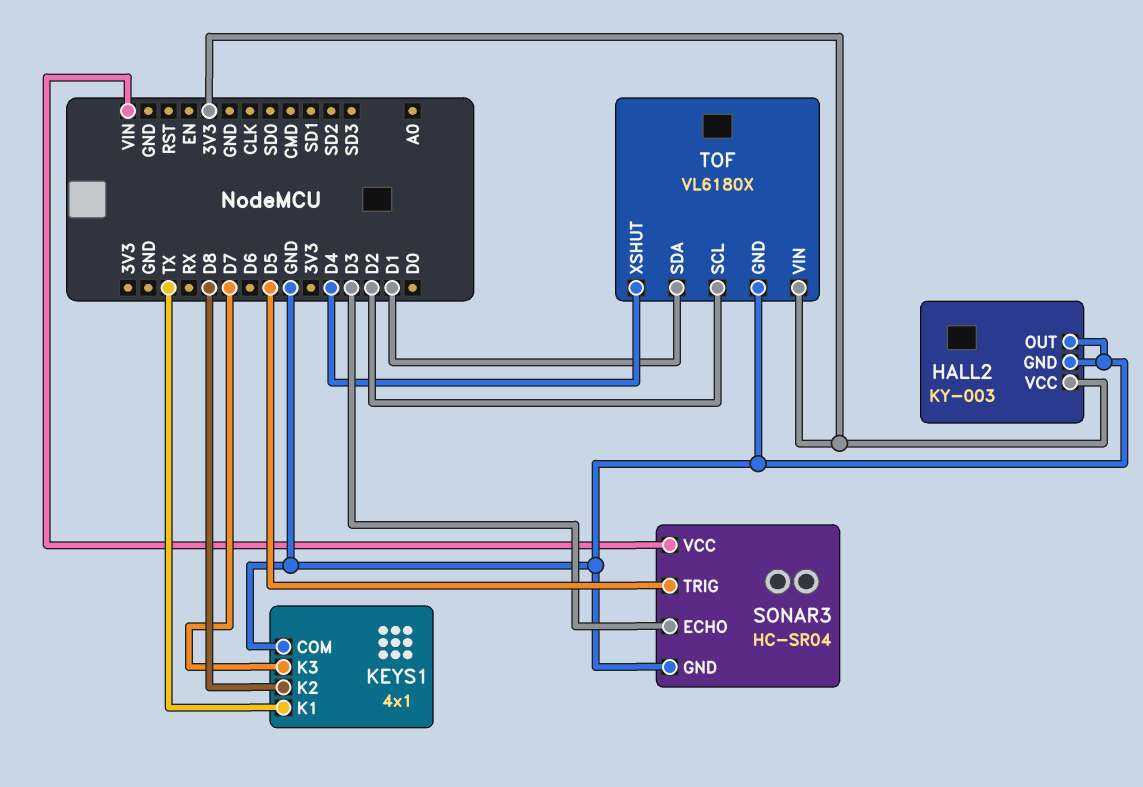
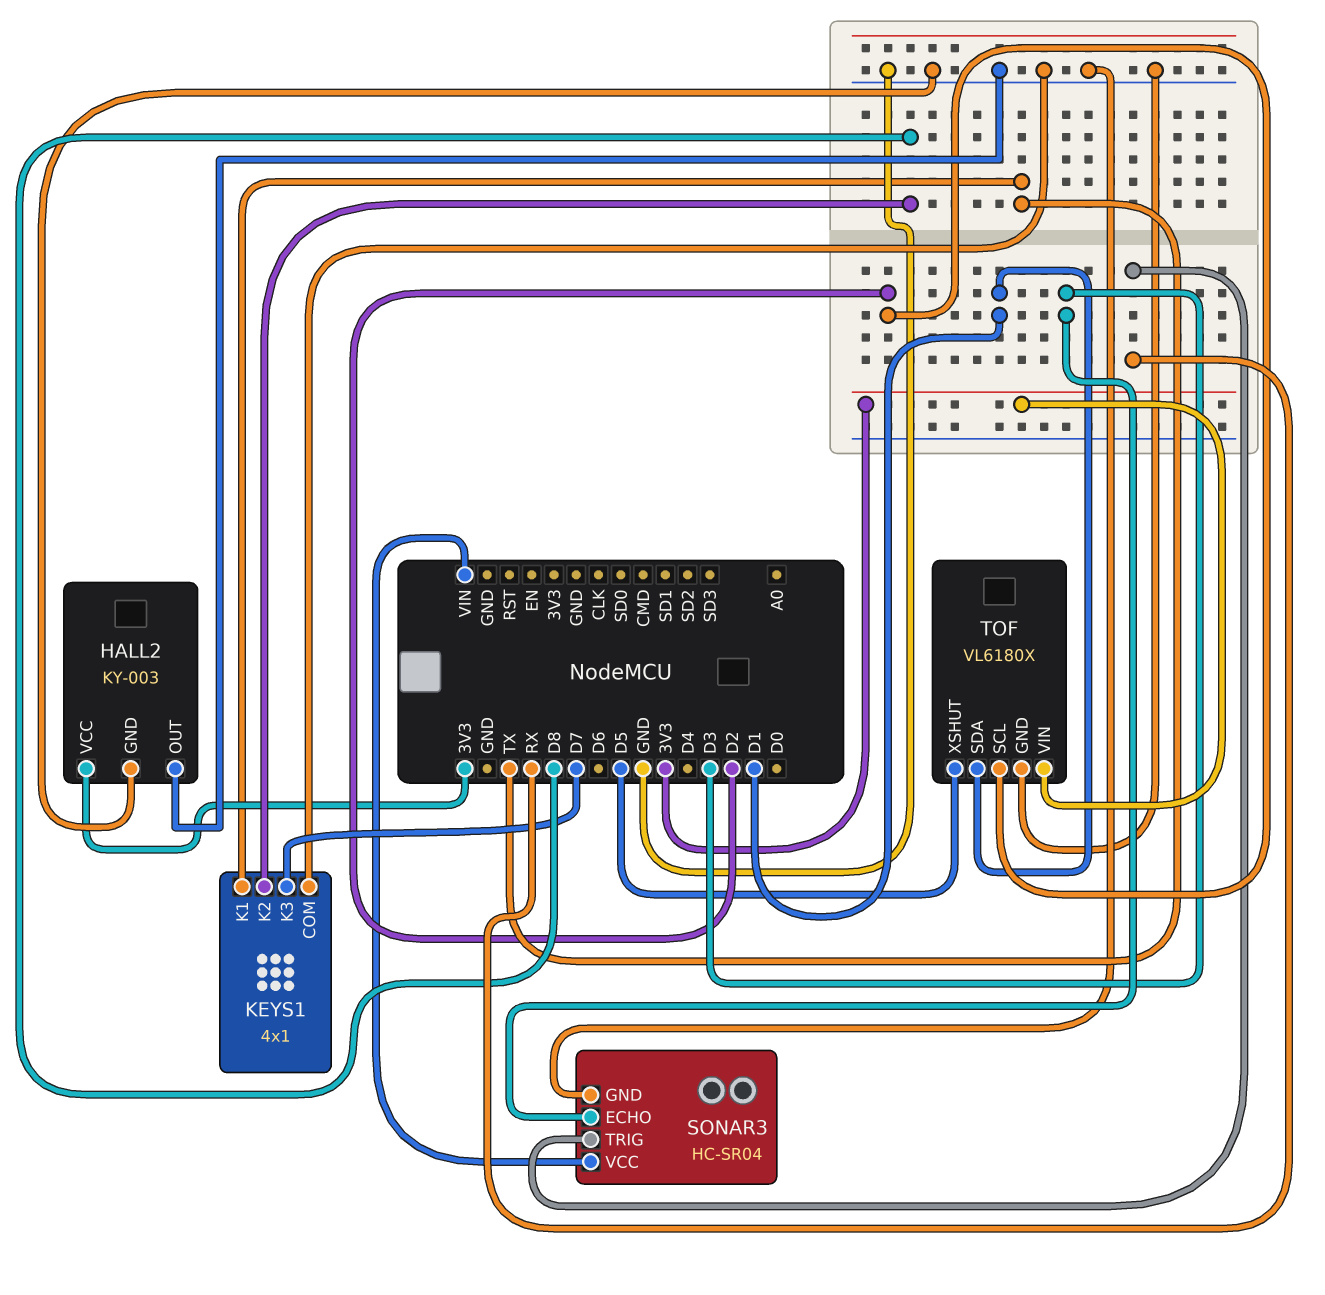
SONAR3 pin TRIG: D5 -> RX
TOF pin XSHUT: D4 -> D5

